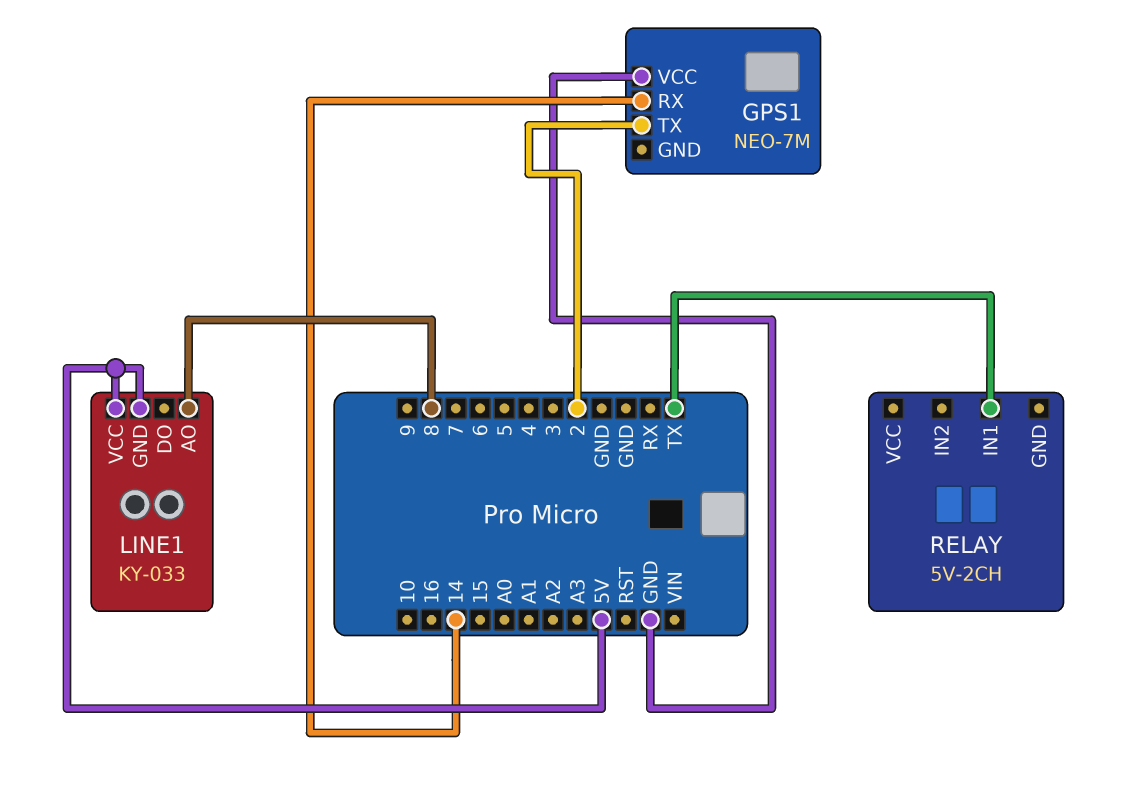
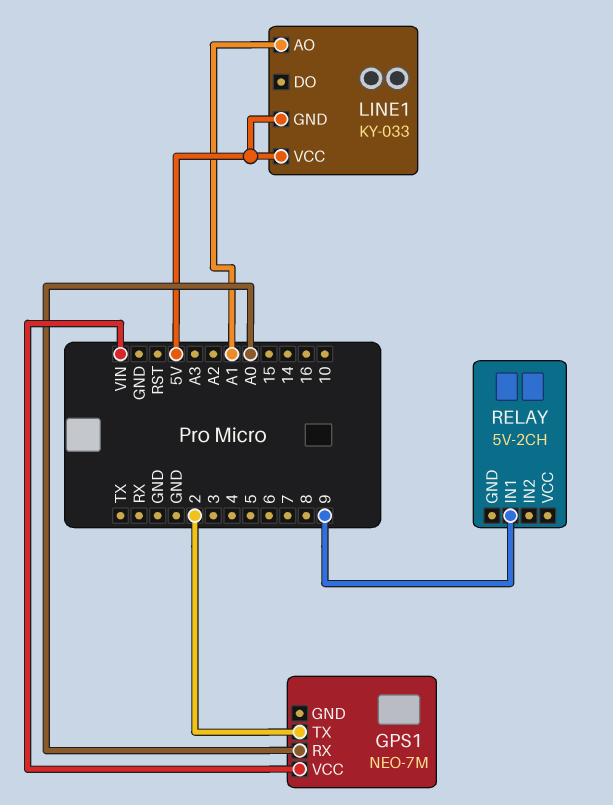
GPS1 pin RX: 14 -> A0
GPS1 pin VCC: GND -> VIN
LINE1 pin AO: 8 -> A1
RELAY pin IN1: TX -> 9

